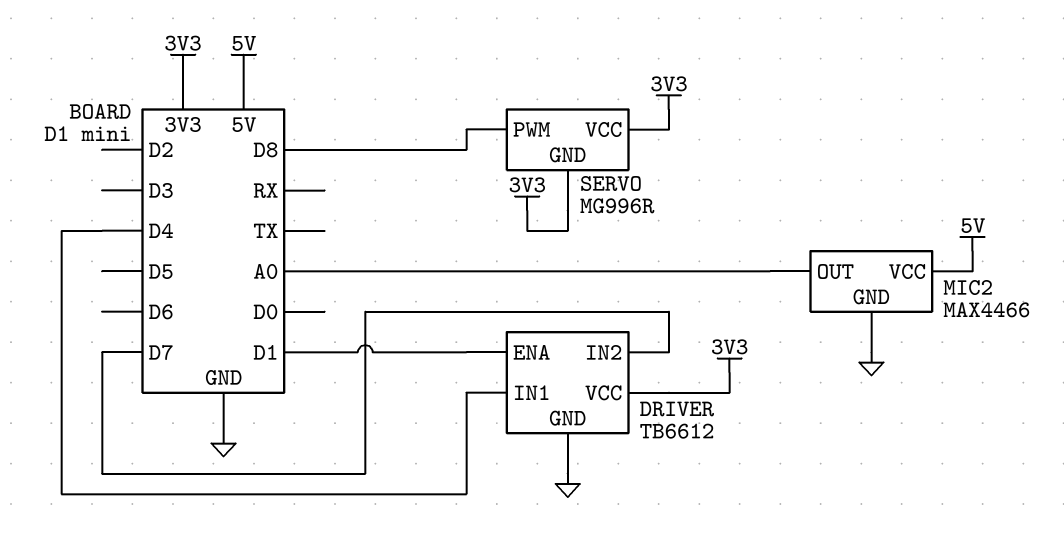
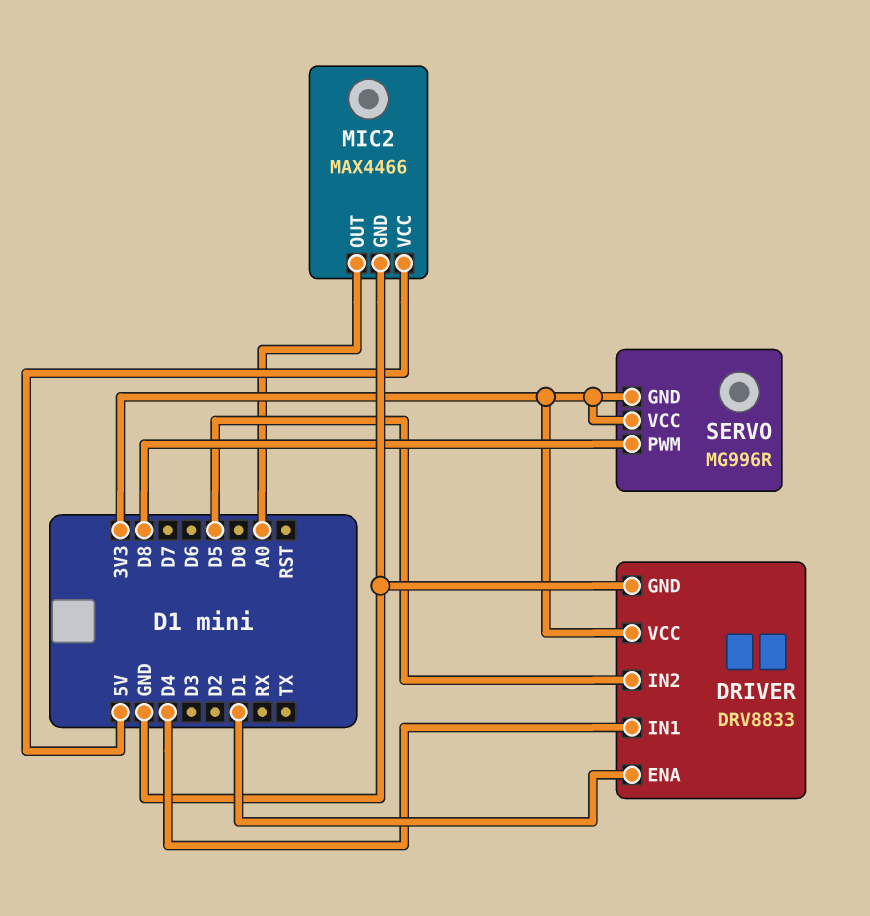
DRIVER: TB6612 -> DRV8833
DRIVER pin IN2: D7 -> D5

